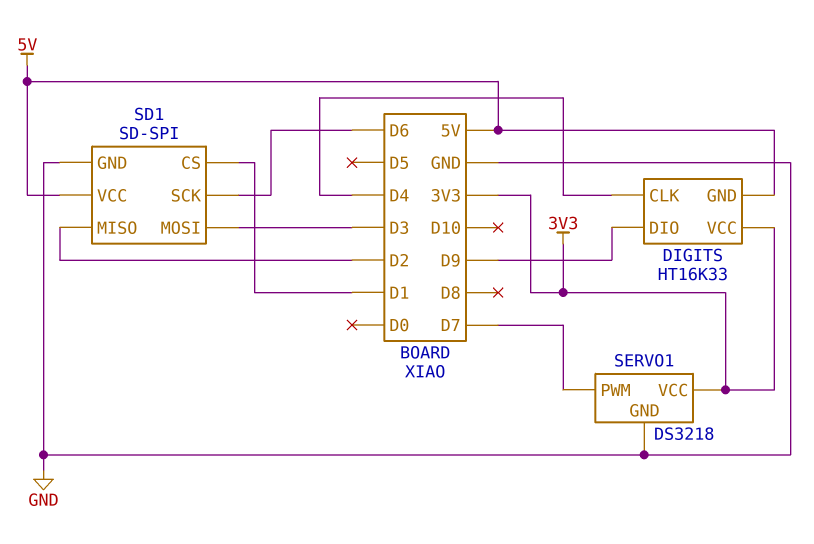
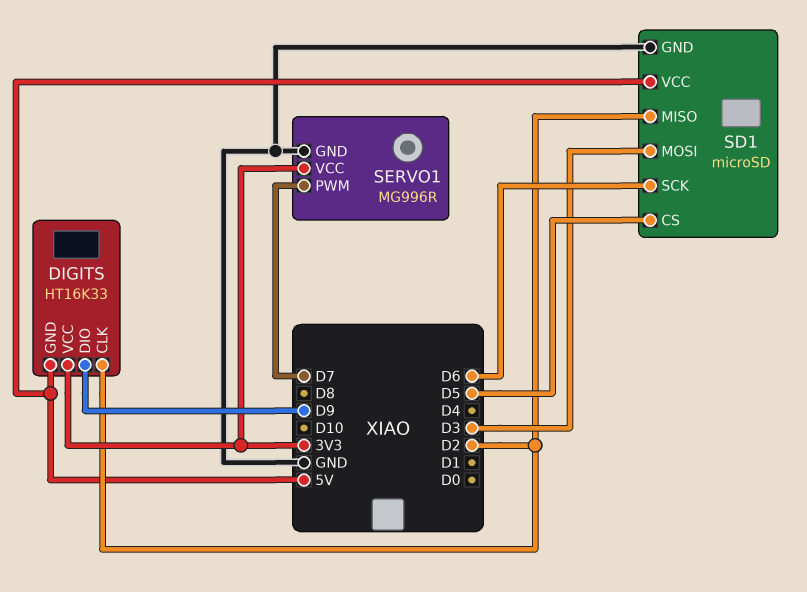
DIGITS pin CLK: D4 -> D2
SD1: SD-SPI -> microSD
SD1 pin CS: D1 -> D5
SERVO1: DS3218 -> MG996R

